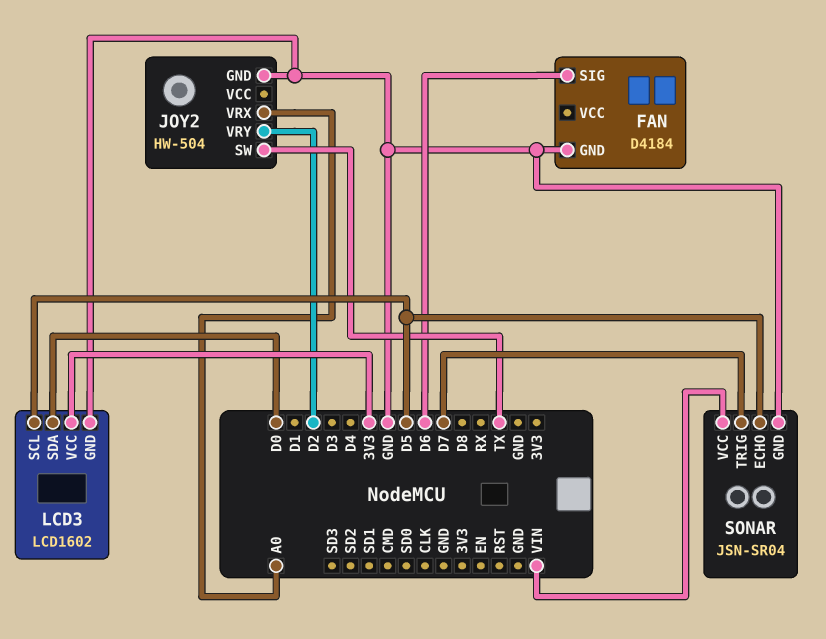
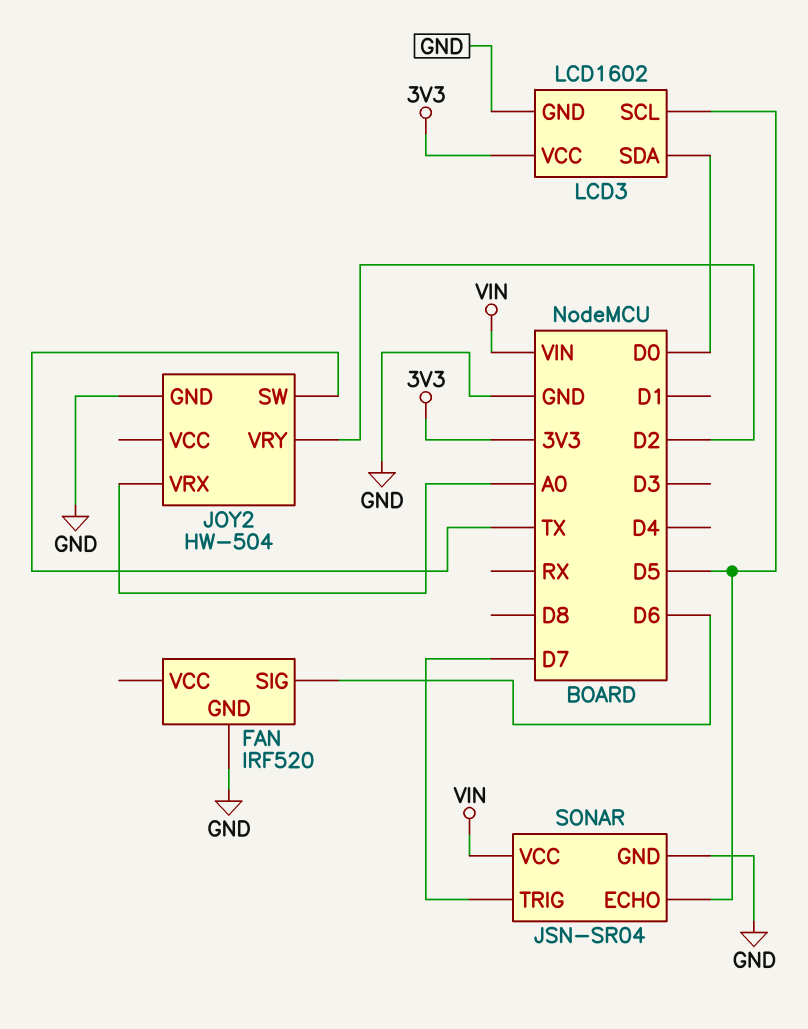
FAN: D4184 -> IRF520

